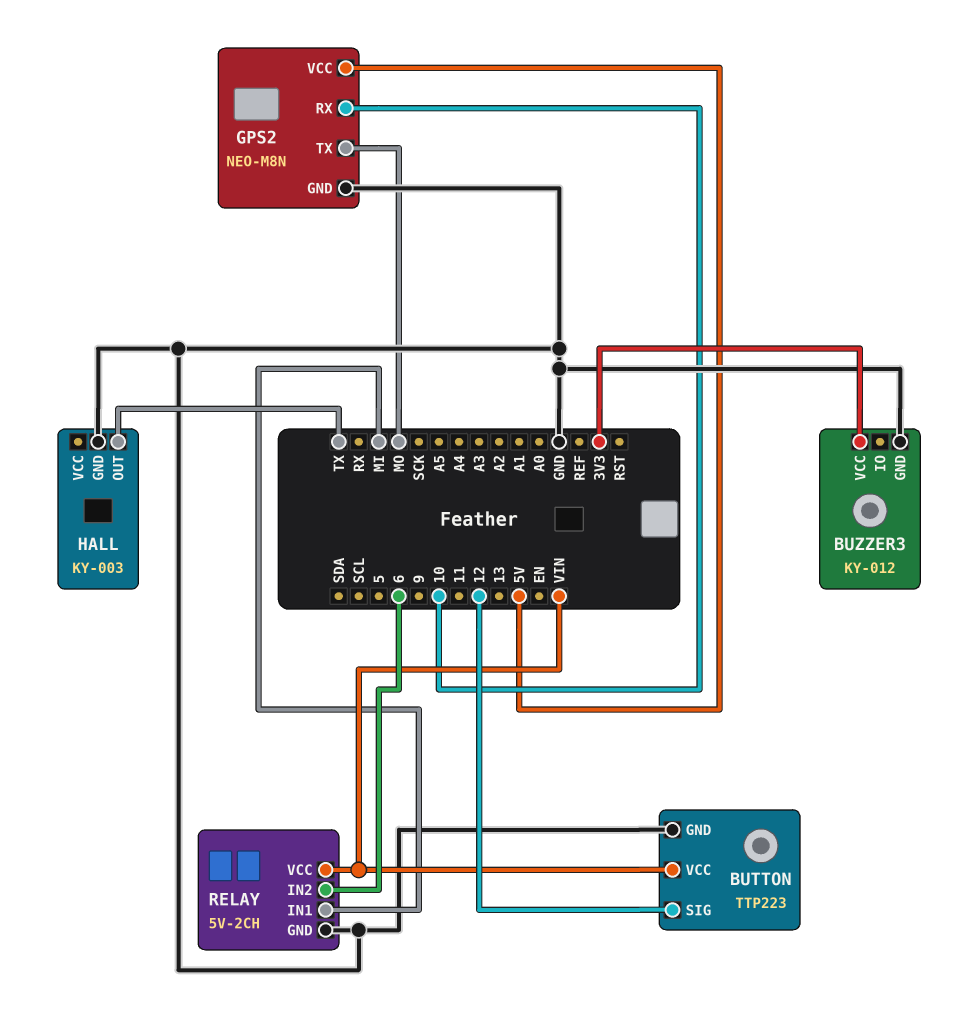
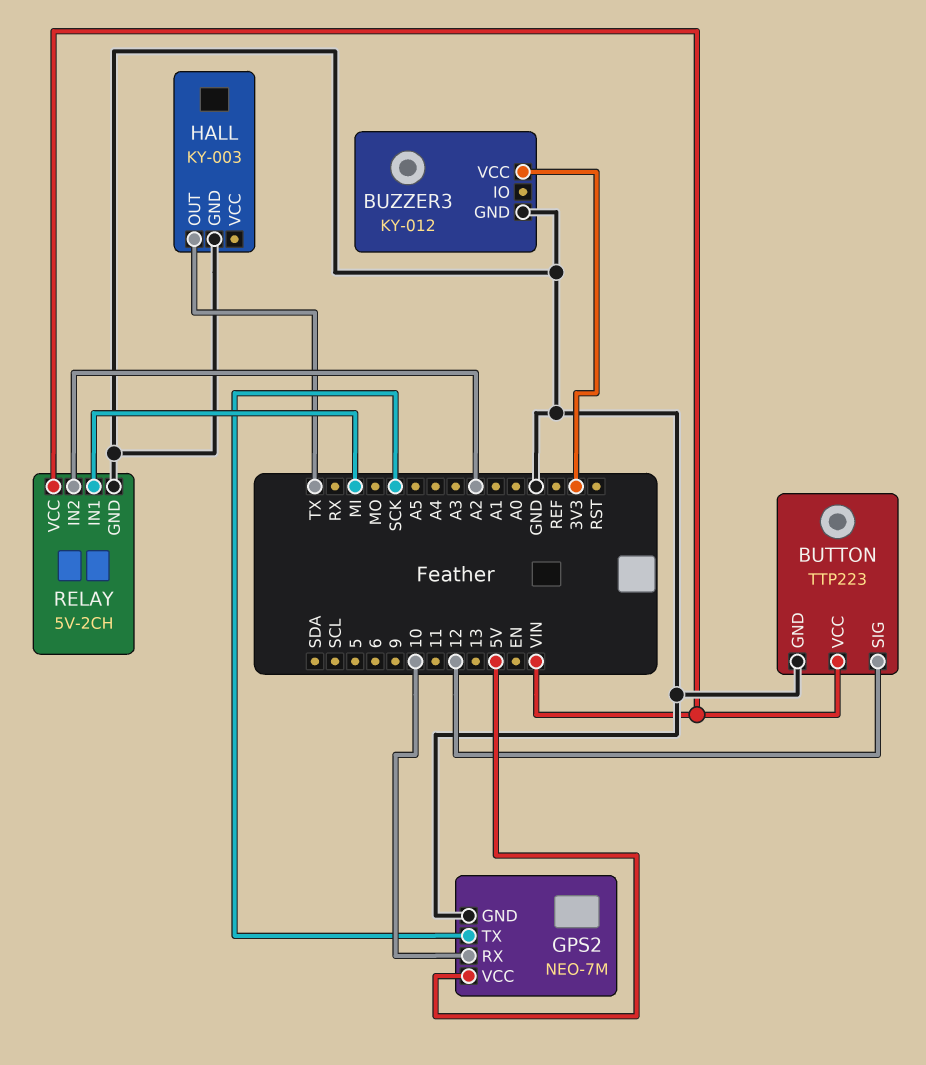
GPS2: NEO-M8N -> NEO-7M
GPS2 pin TX: MO -> SCK
RELAY pin IN2: 6 -> A2

